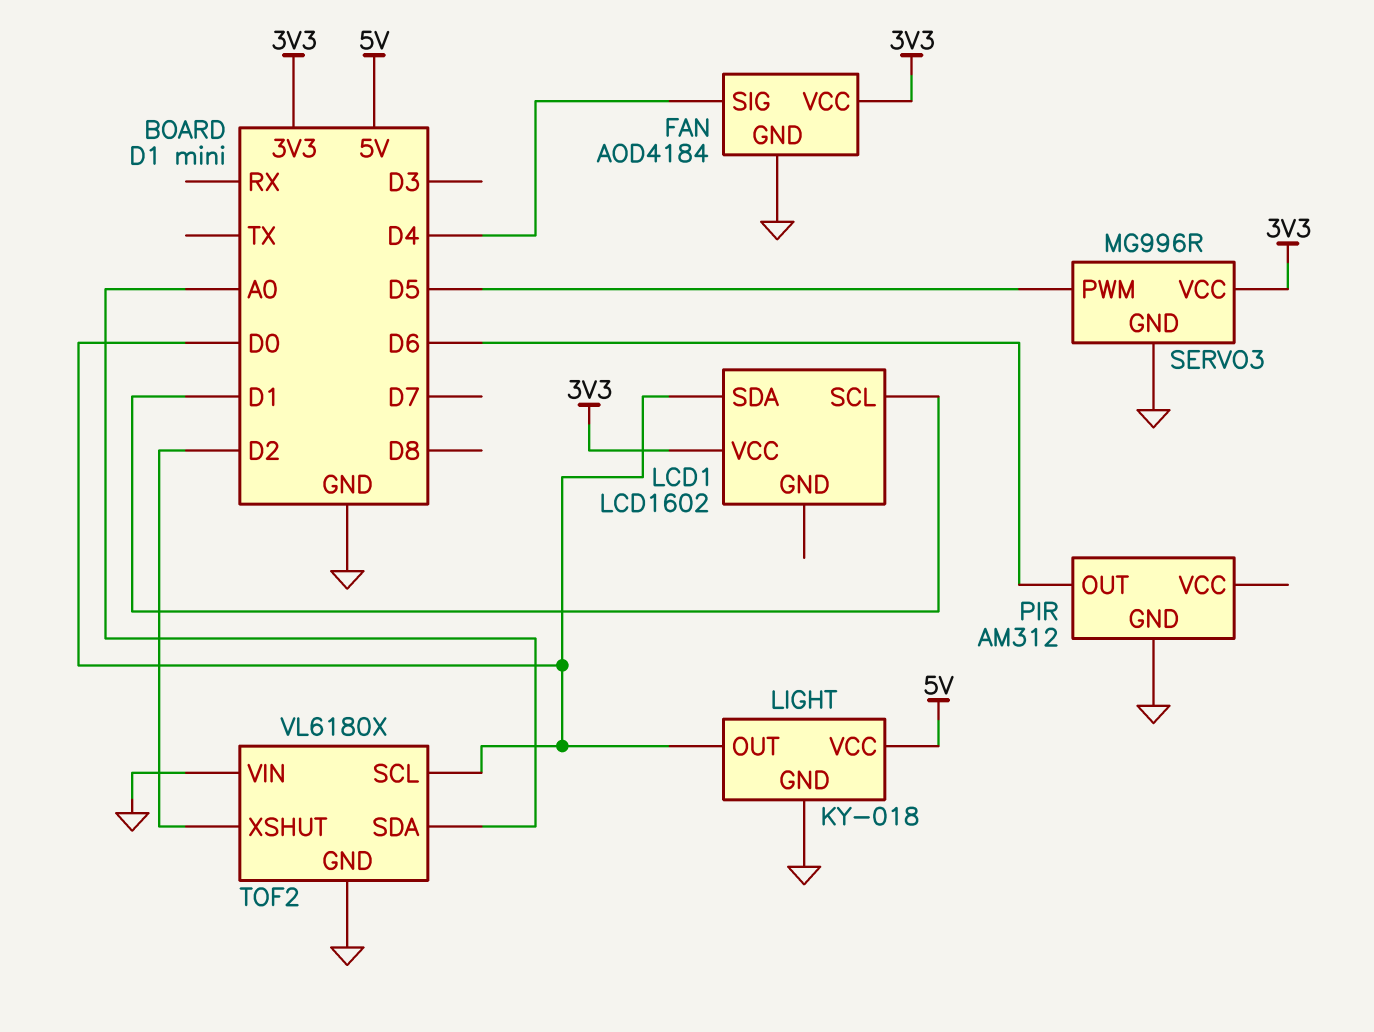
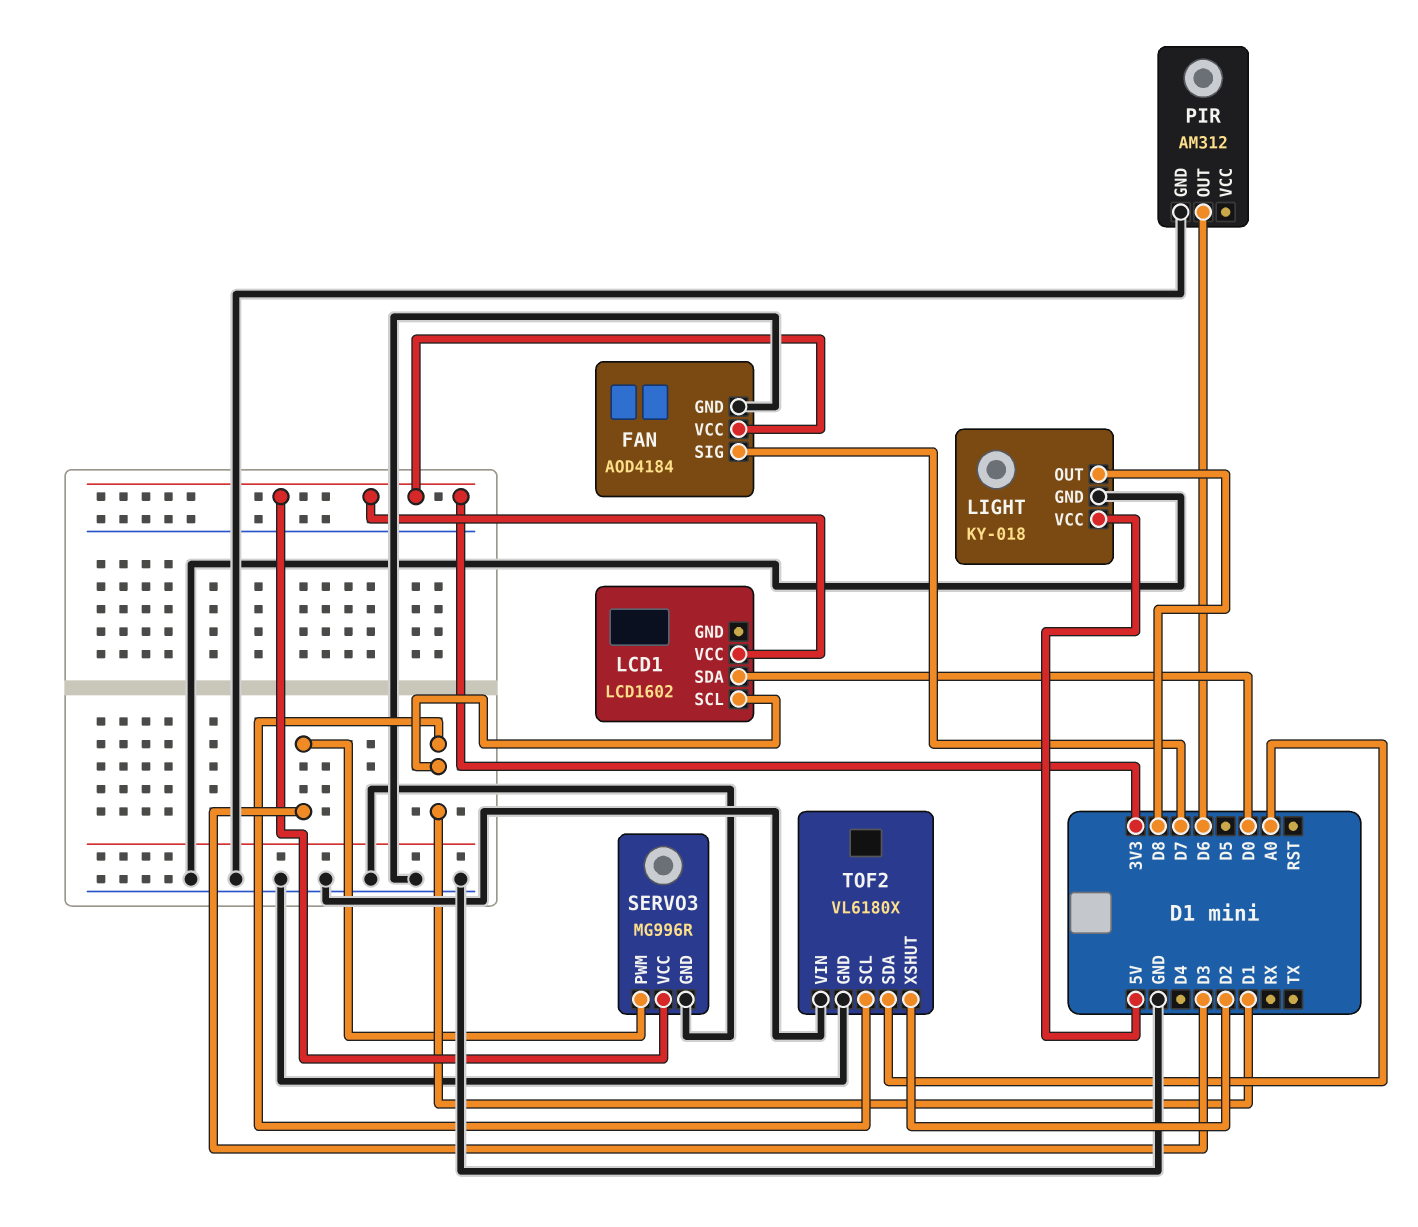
FAN pin SIG: D4 -> D7
LIGHT pin OUT: D0 -> D8
SERVO3 pin PWM: D5 -> D3
TOF2 pin SCL: D0 -> D1

